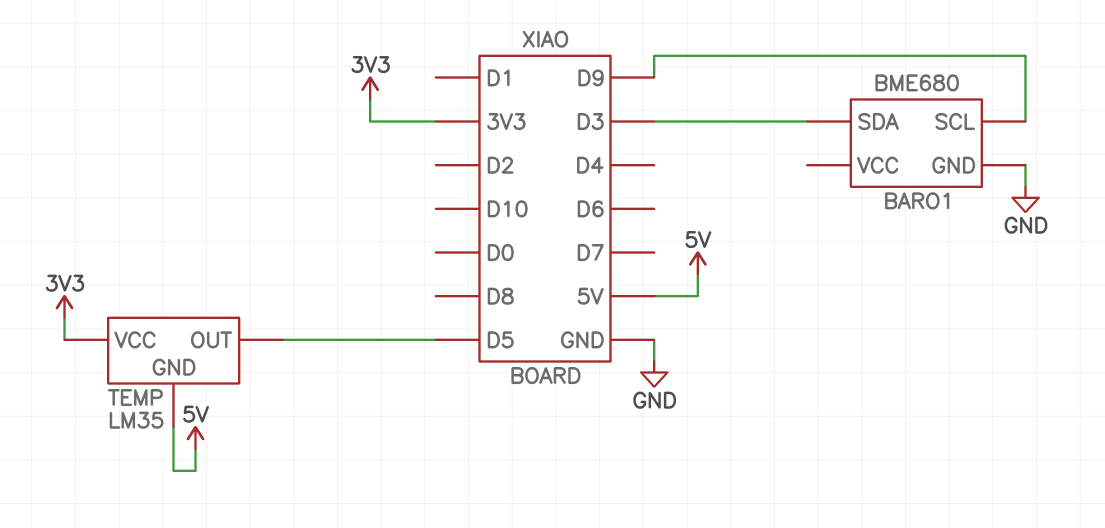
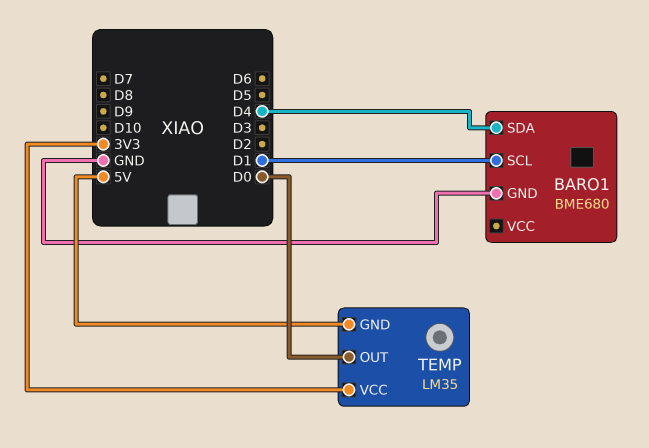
BARO1 pin SCL: D9 -> D1
BARO1 pin SDA: D3 -> D4
TEMP pin OUT: D5 -> D0

